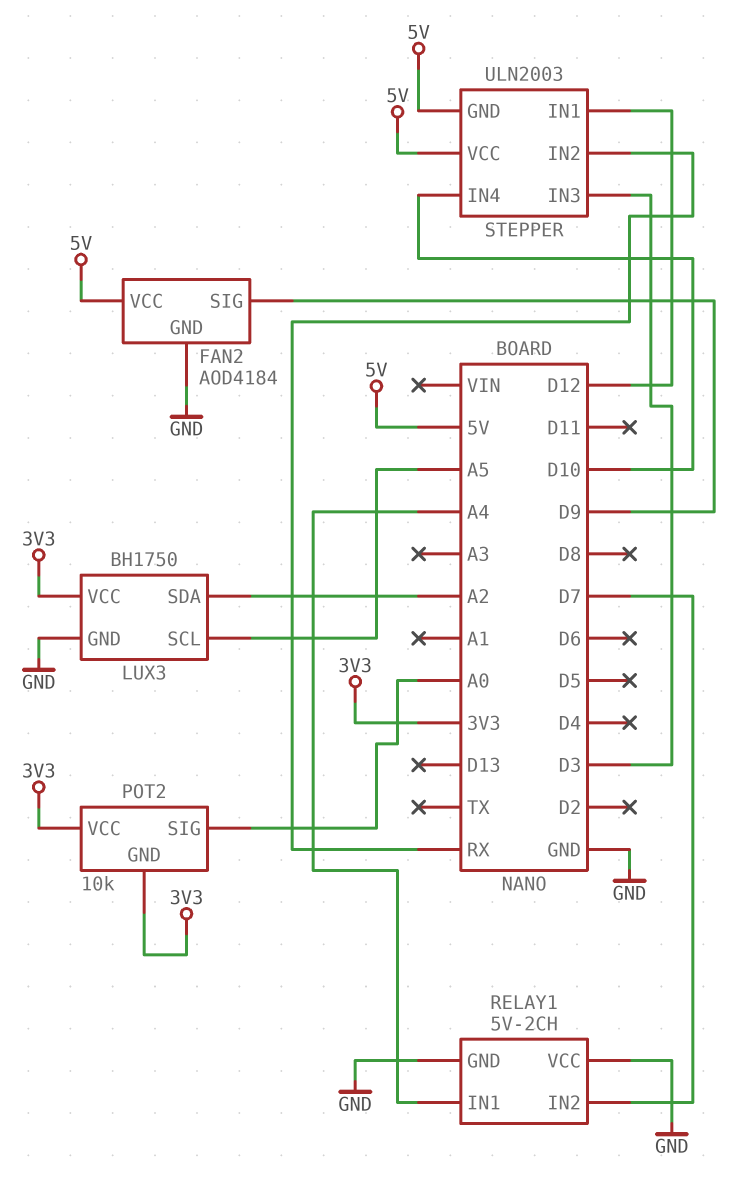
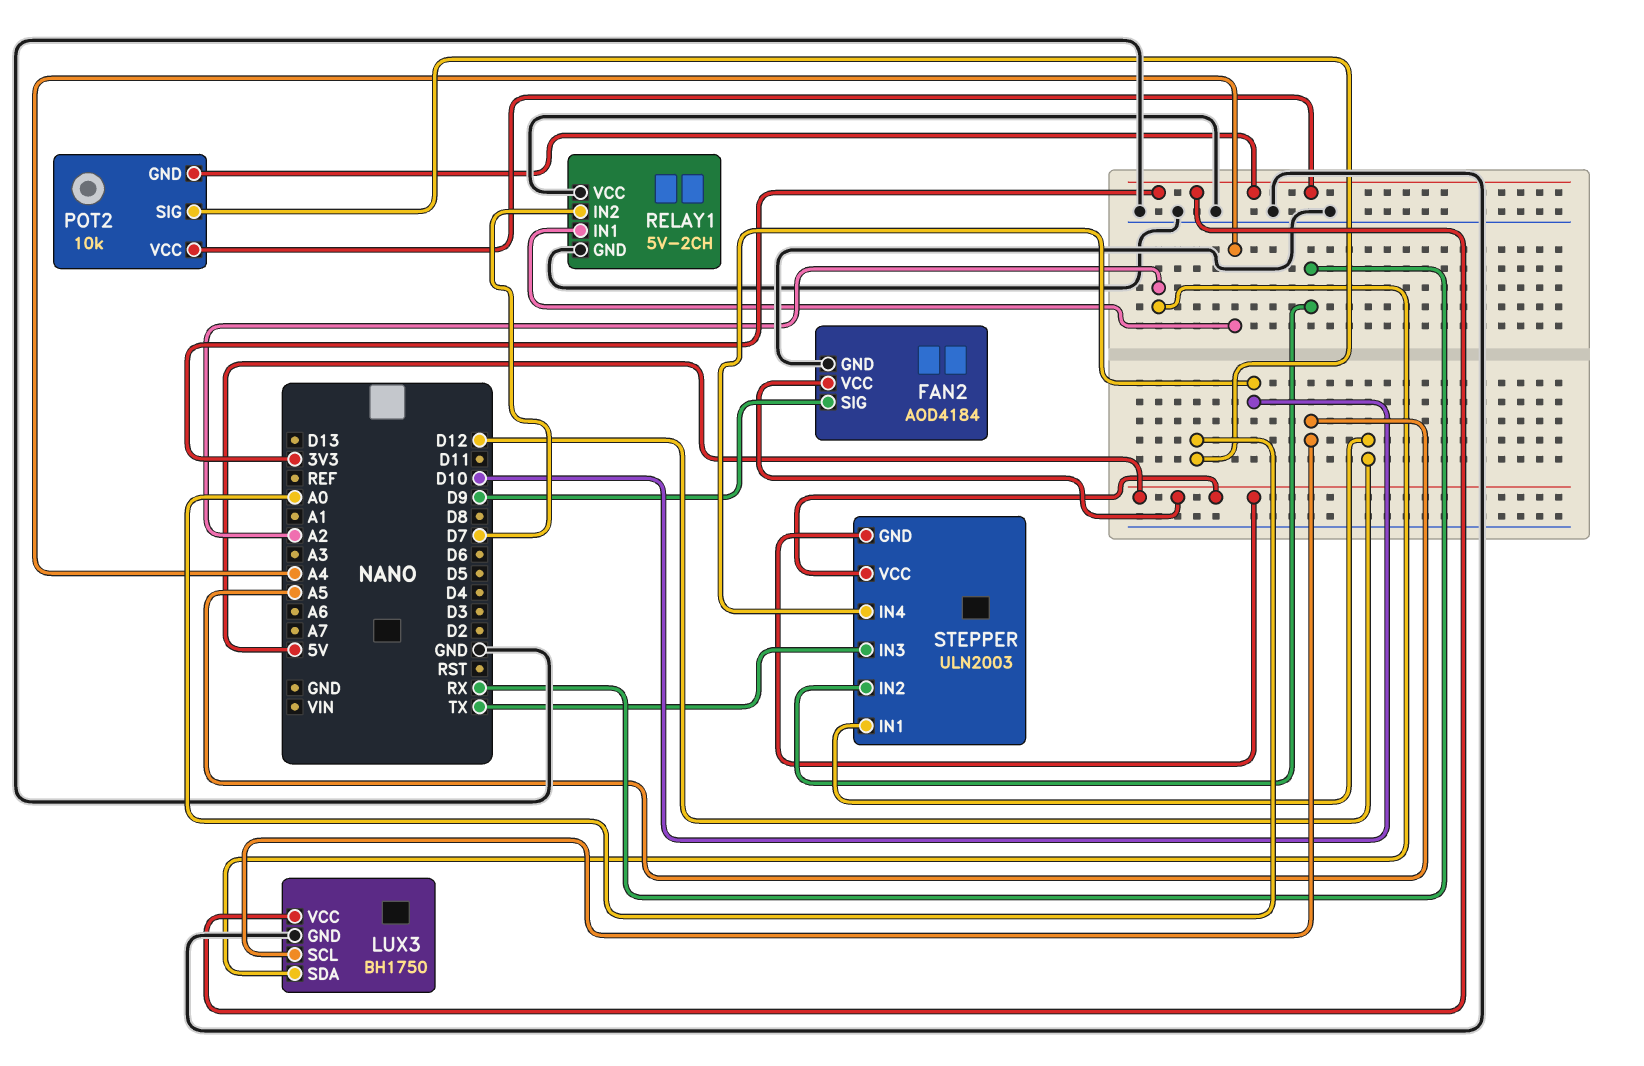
STEPPER pin IN3: D3 -> TX

